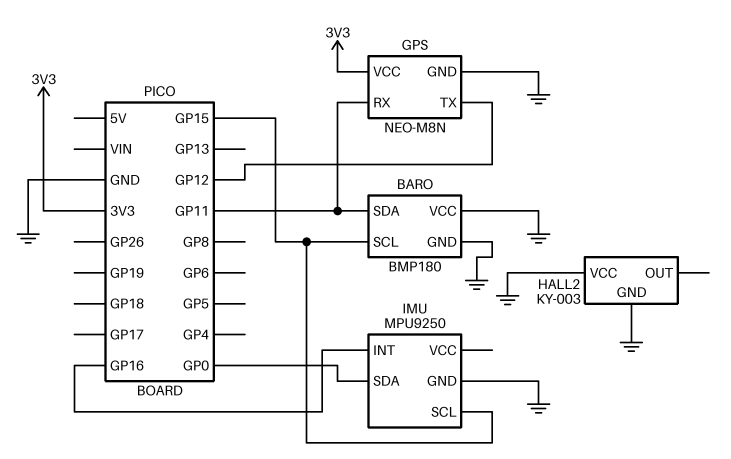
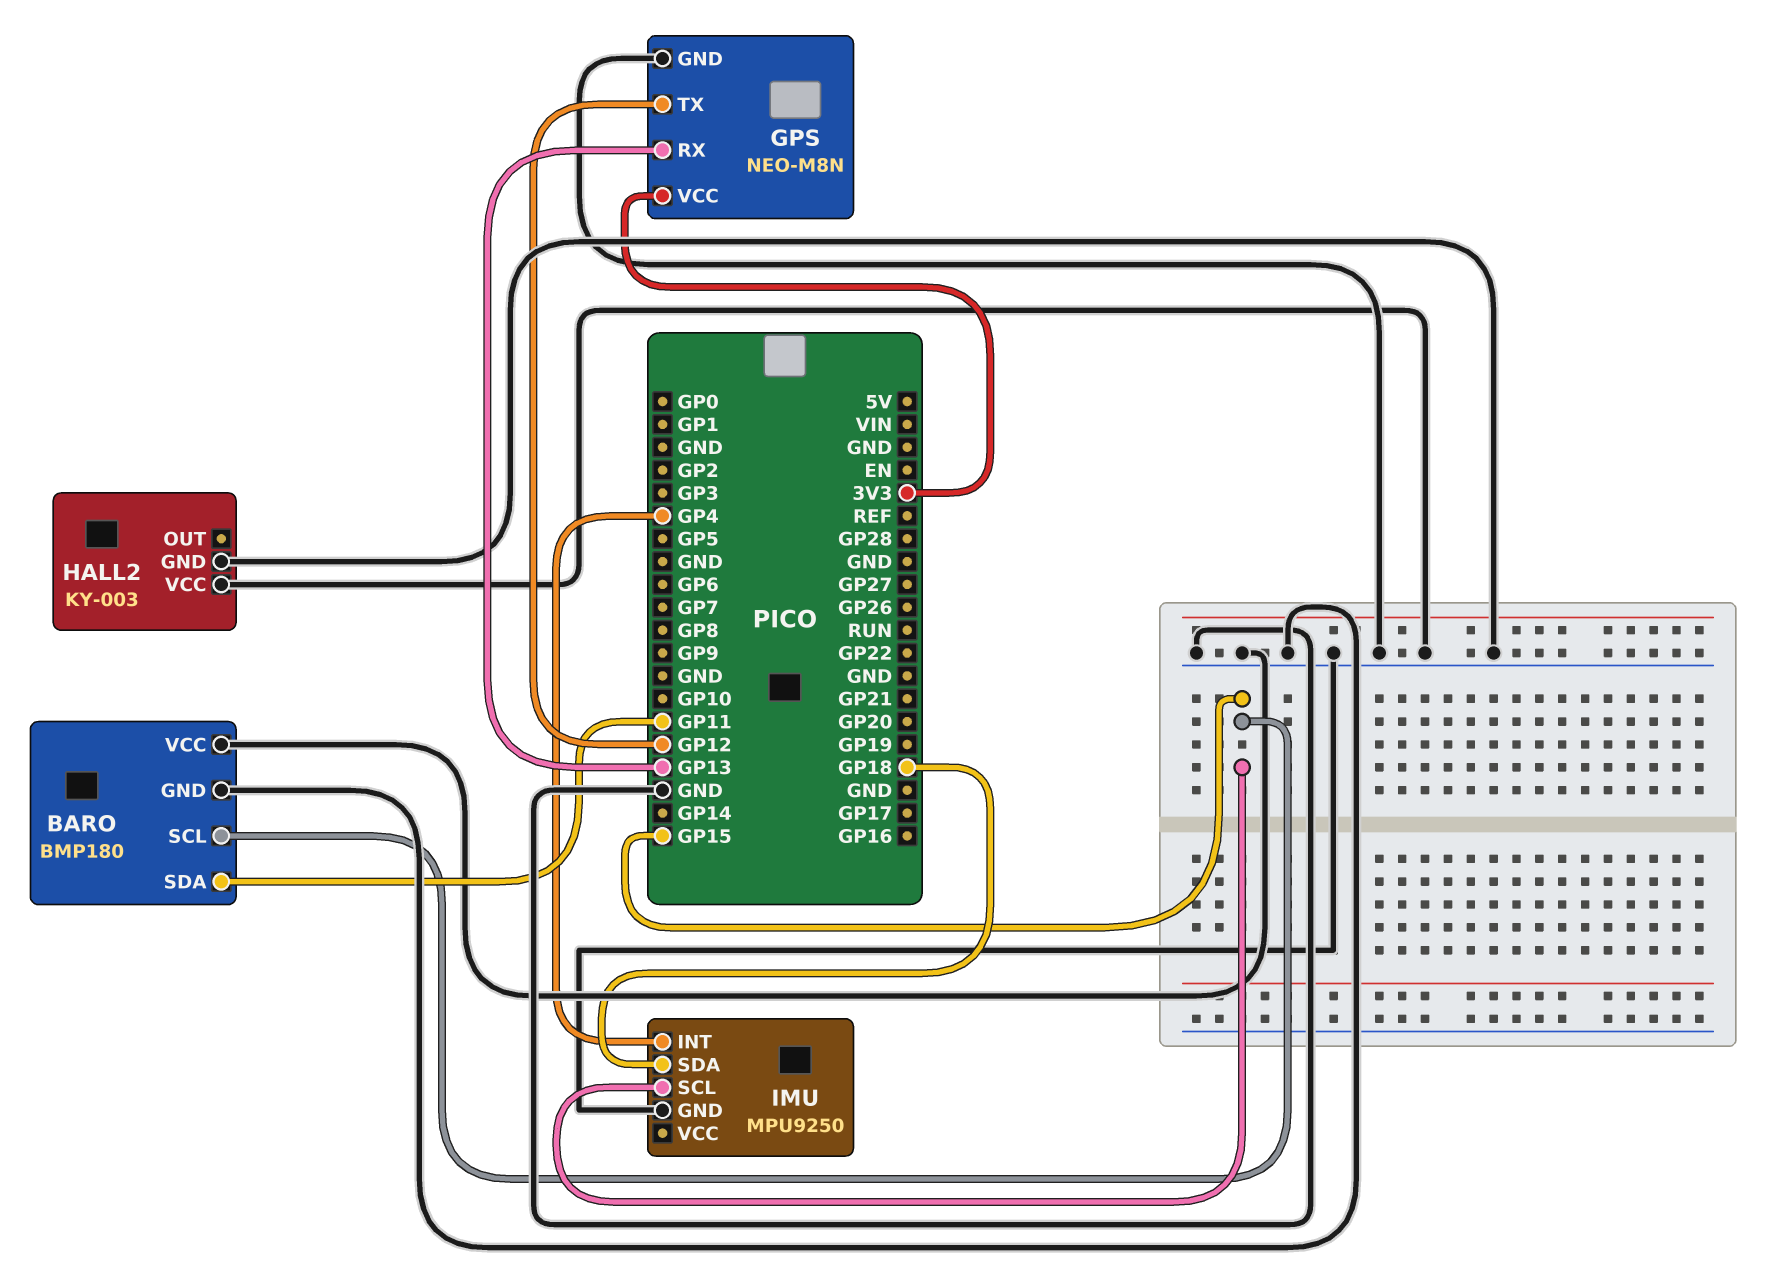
GPS pin RX: GP11 -> GP13
IMU pin INT: GP16 -> GP4
IMU pin SDA: GP0 -> GP18

